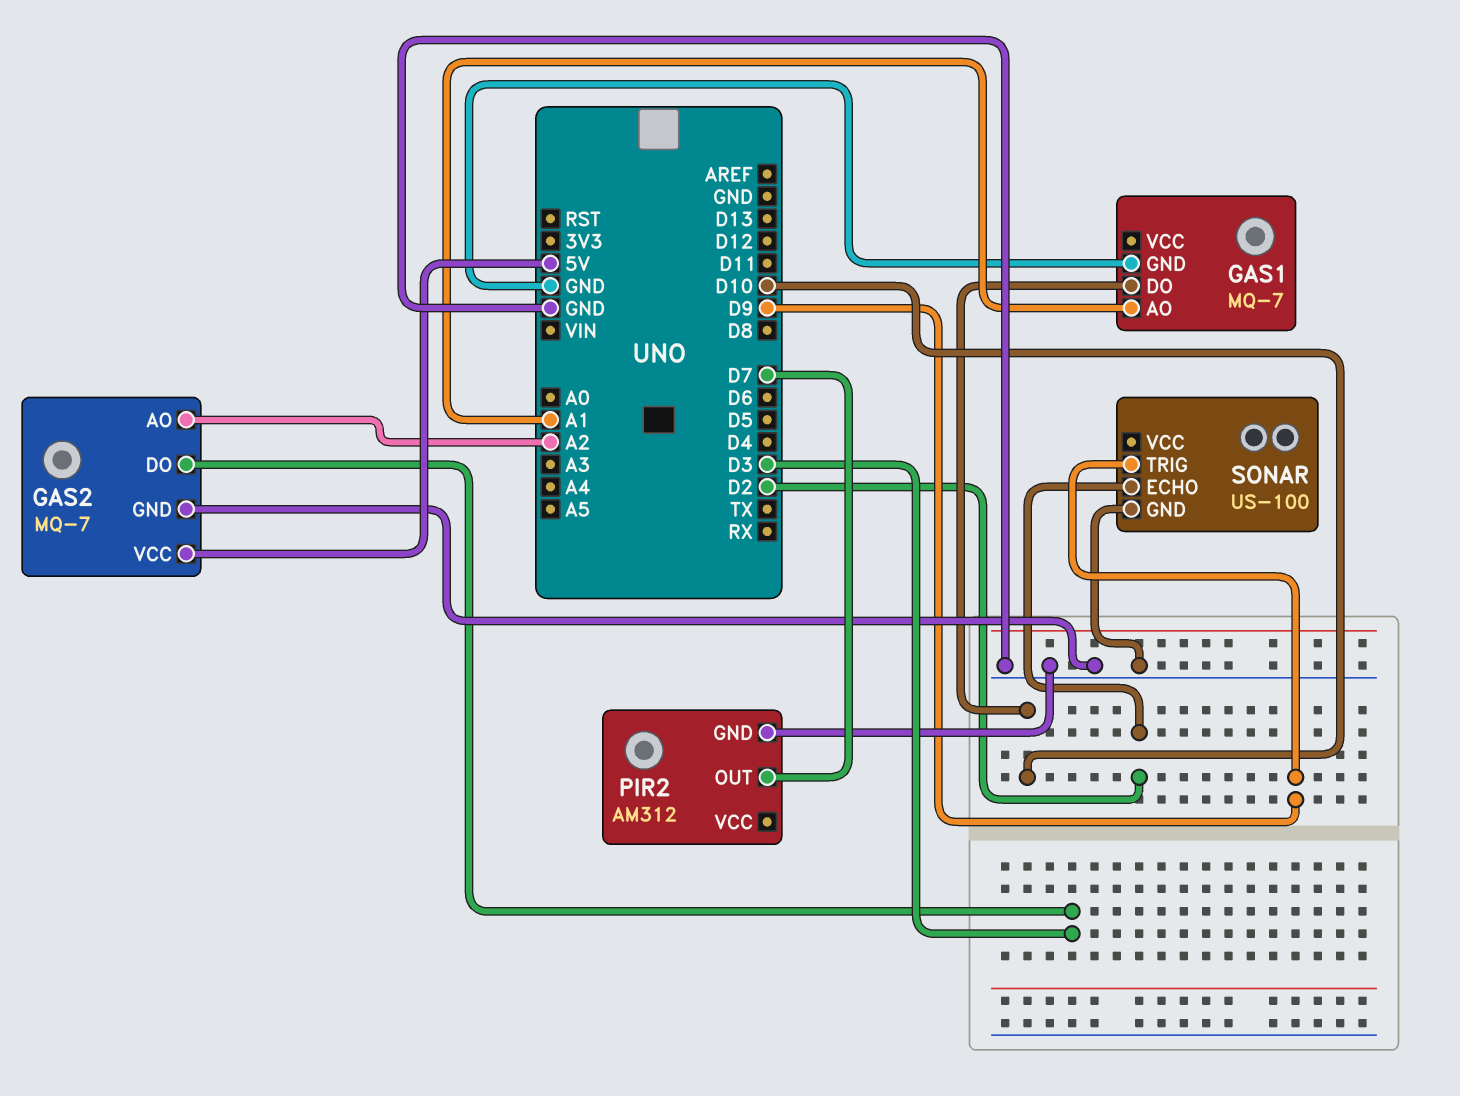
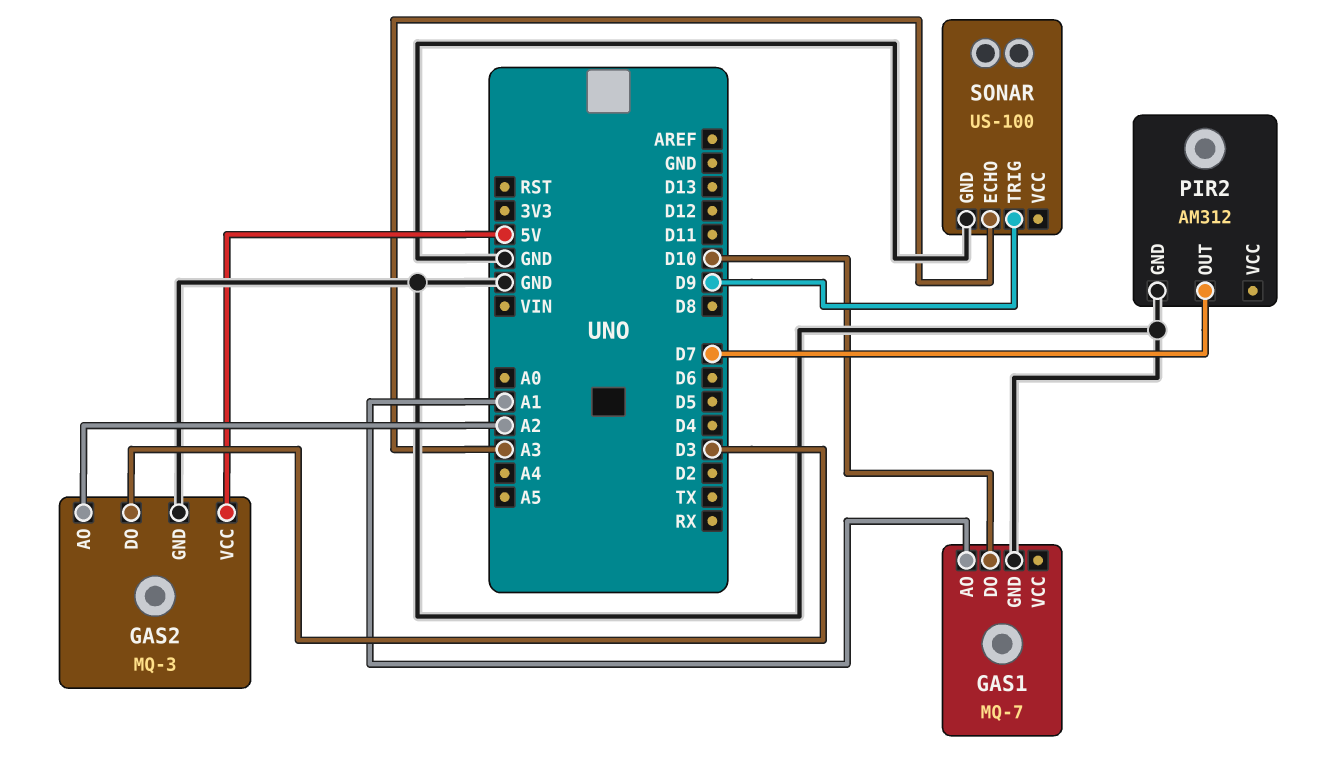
GAS2: MQ-7 -> MQ-3
SONAR pin ECHO: D2 -> A3

